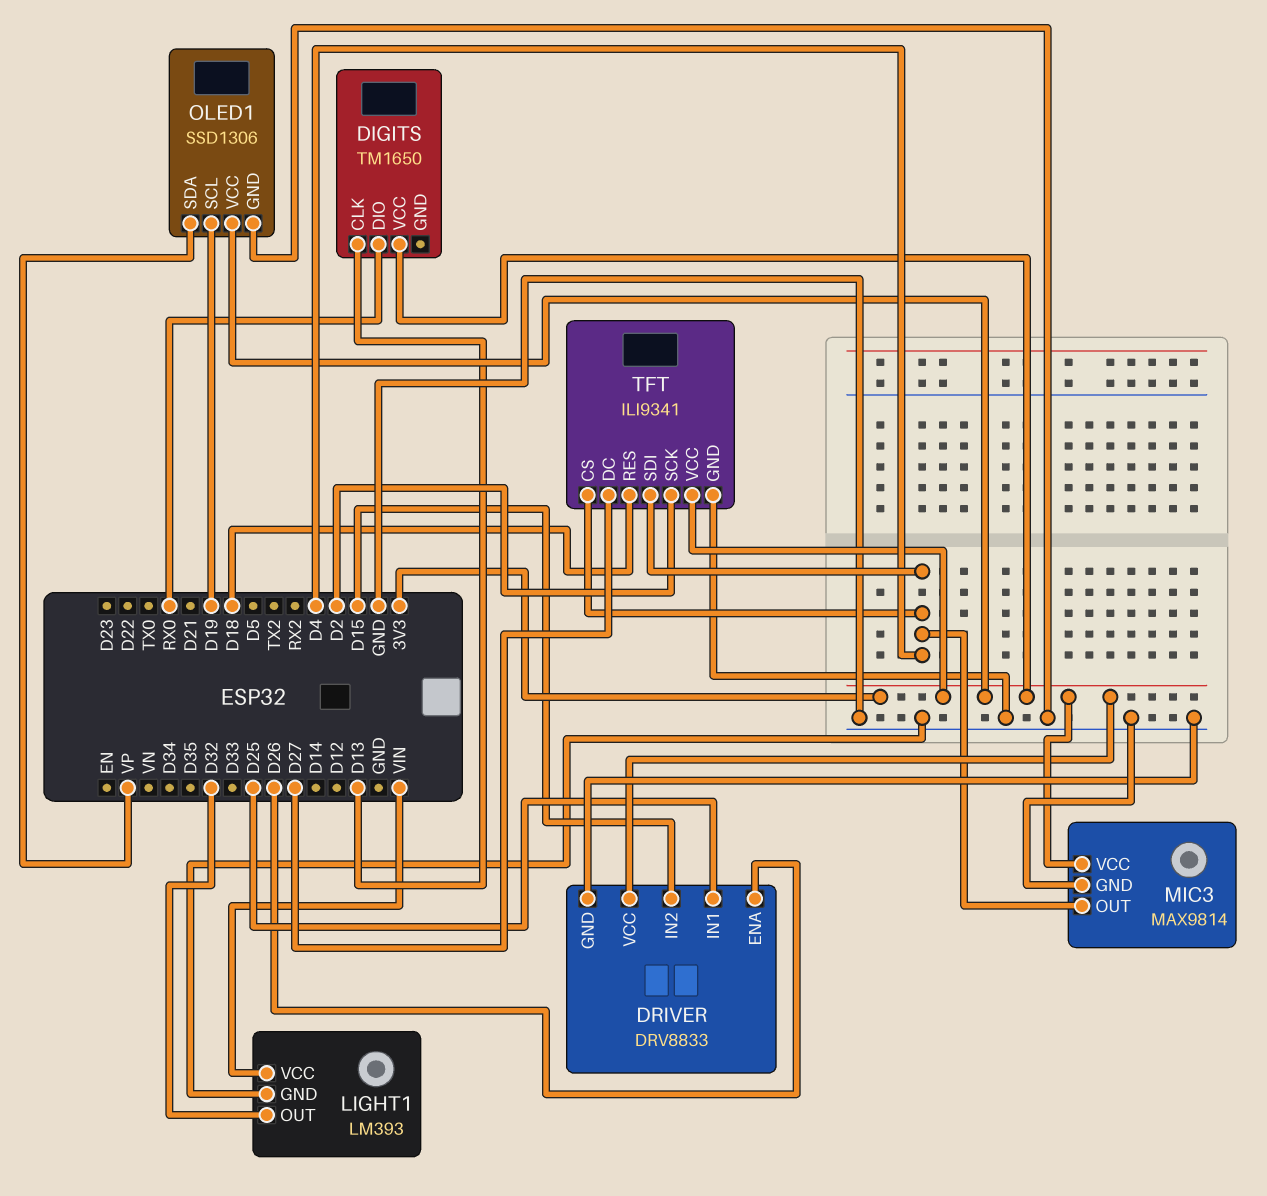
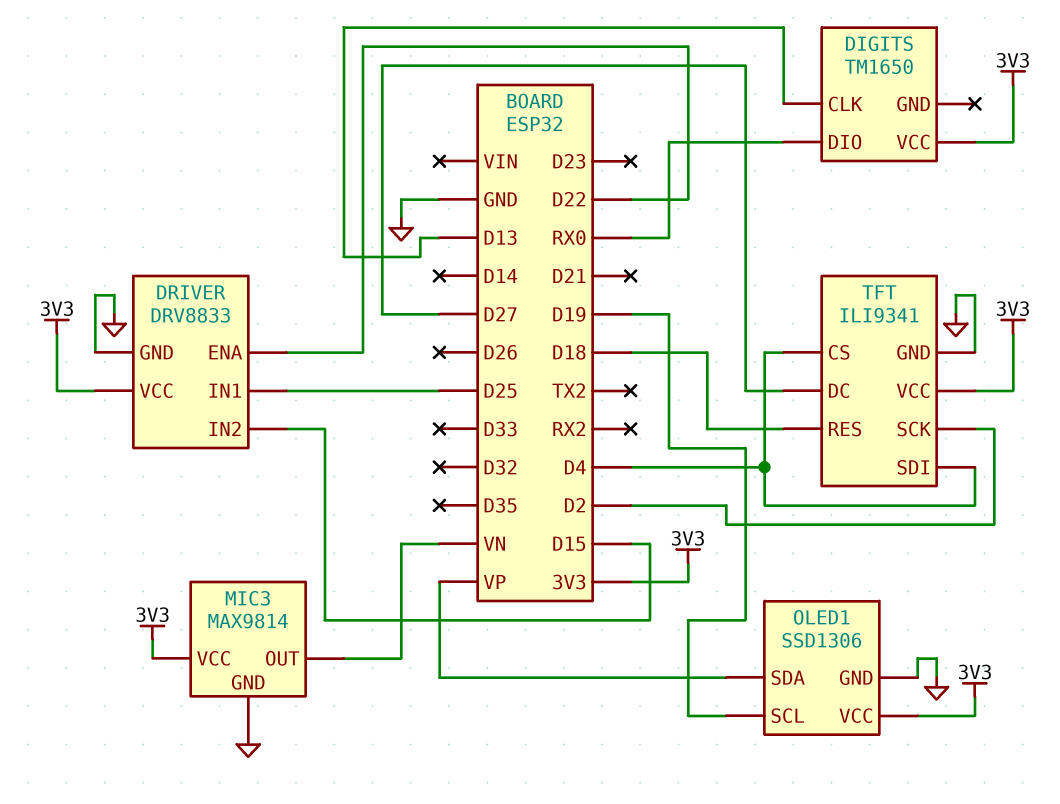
DRIVER pin ENA: D26 -> D22
LIGHT1: LM393 -> none
LIGHT1 pin GND: GND -> none
LIGHT1 pin OUT: D32 -> none
LIGHT1 pin VCC: VIN -> none
MIC3 pin OUT: D4 -> VN

